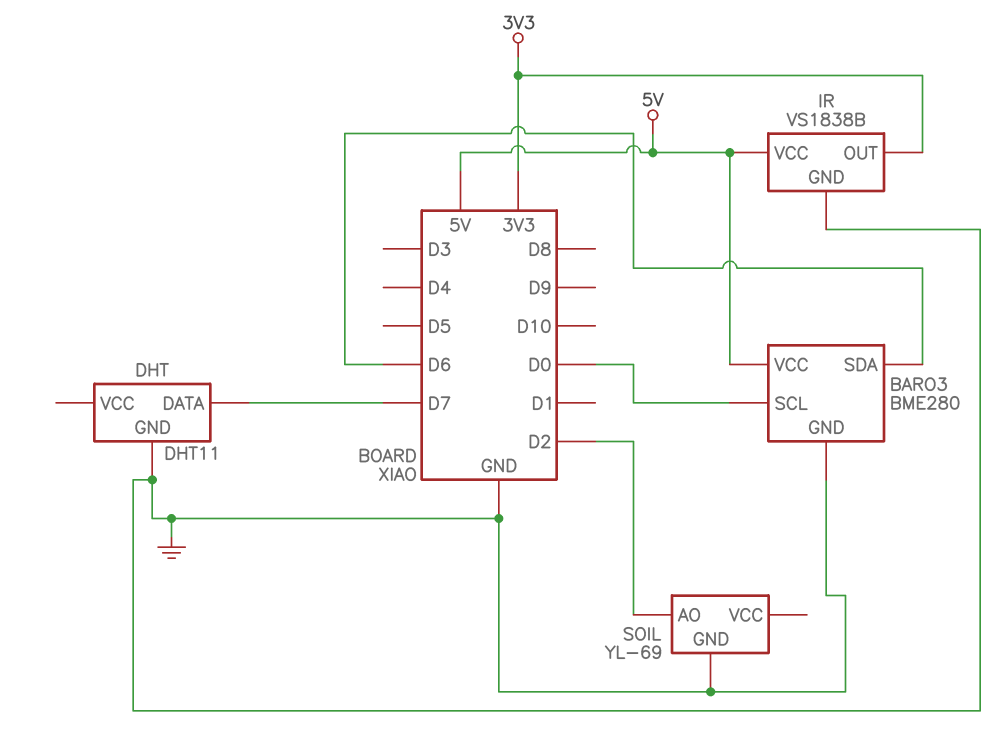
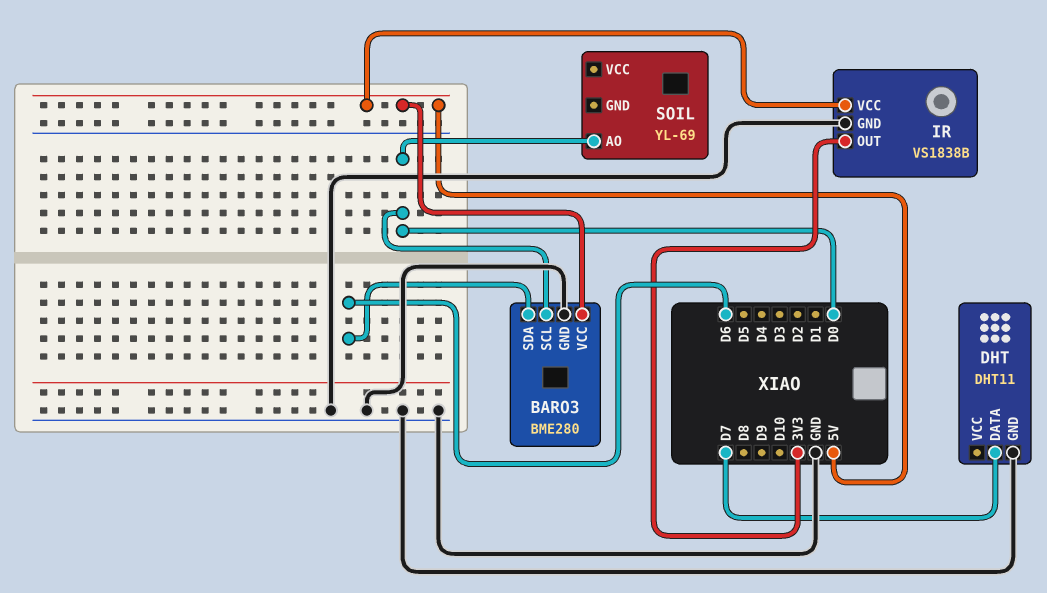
SOIL pin AO: D2 -> D0
SOIL pin GND: GND -> none

